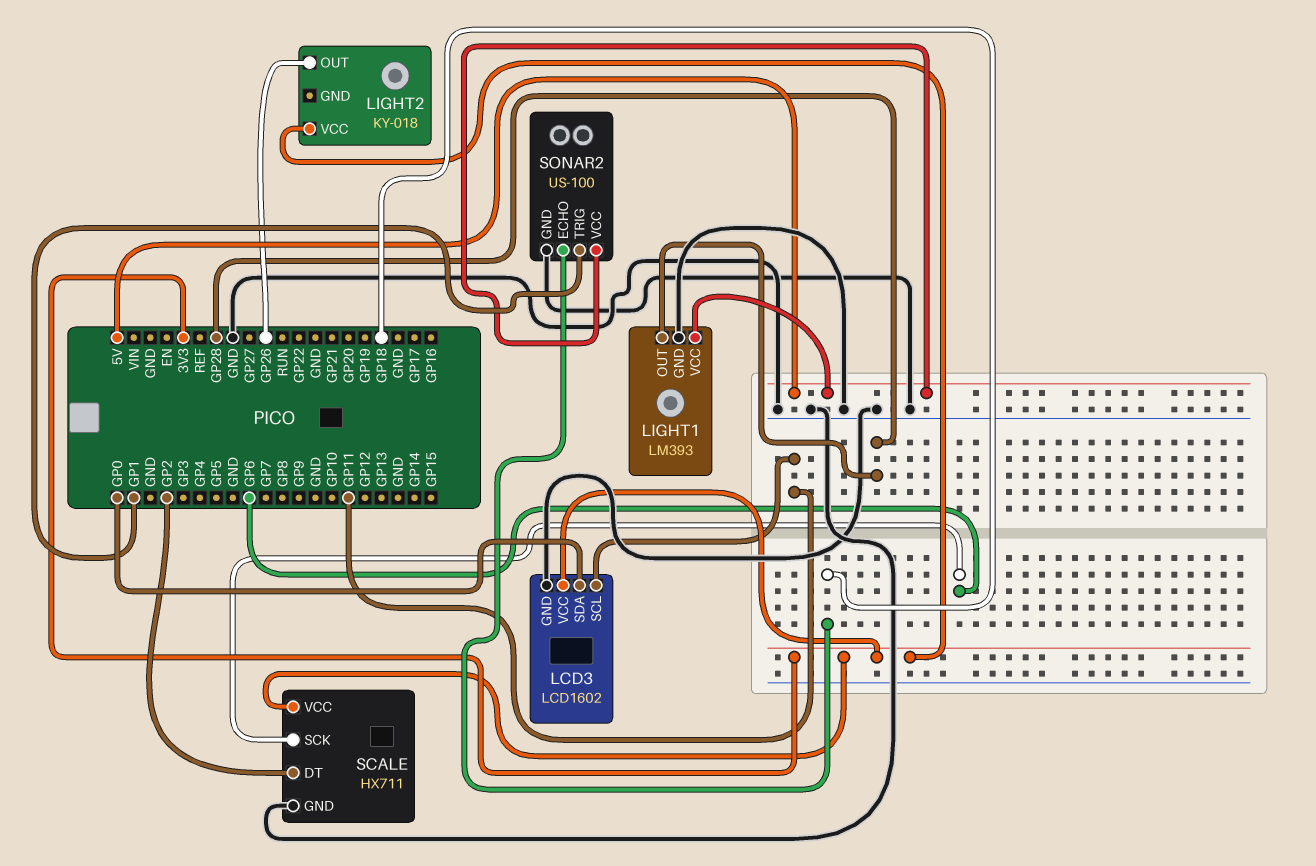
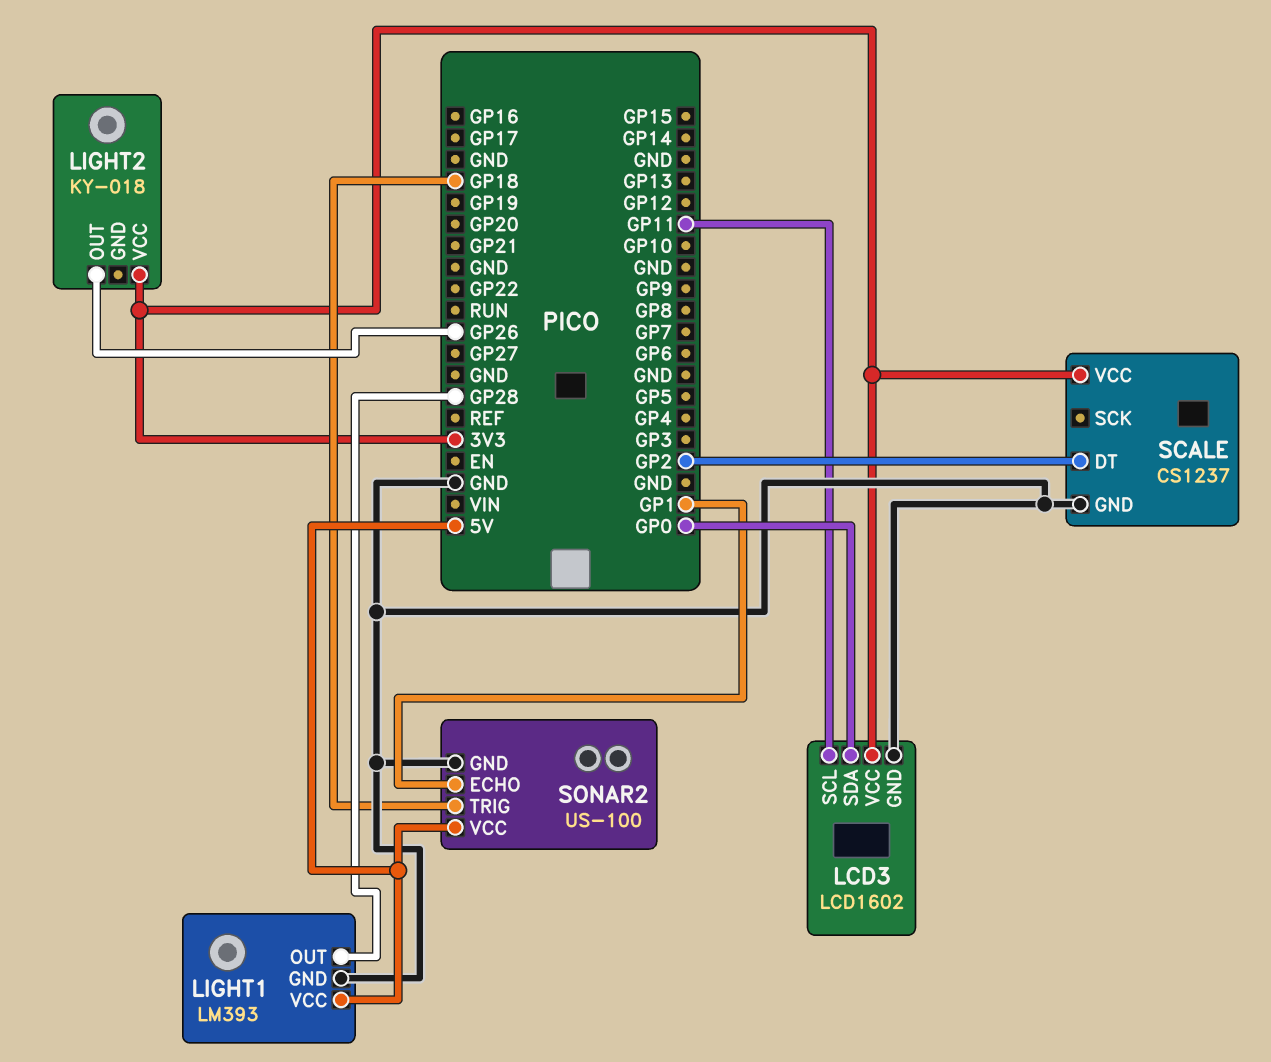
SCALE: HX711 -> CS1237
SCALE pin SCK: GP6 -> none
SONAR2 pin ECHO: GP18 -> GP1
SONAR2 pin TRIG: GP1 -> GP18

